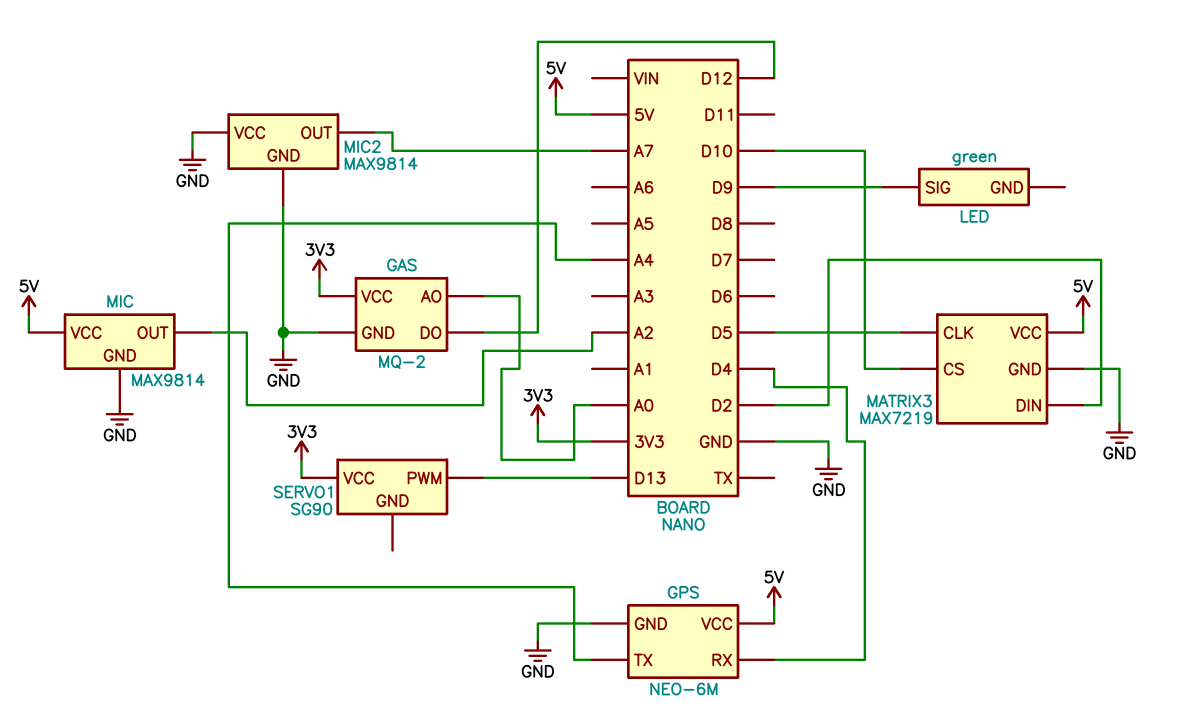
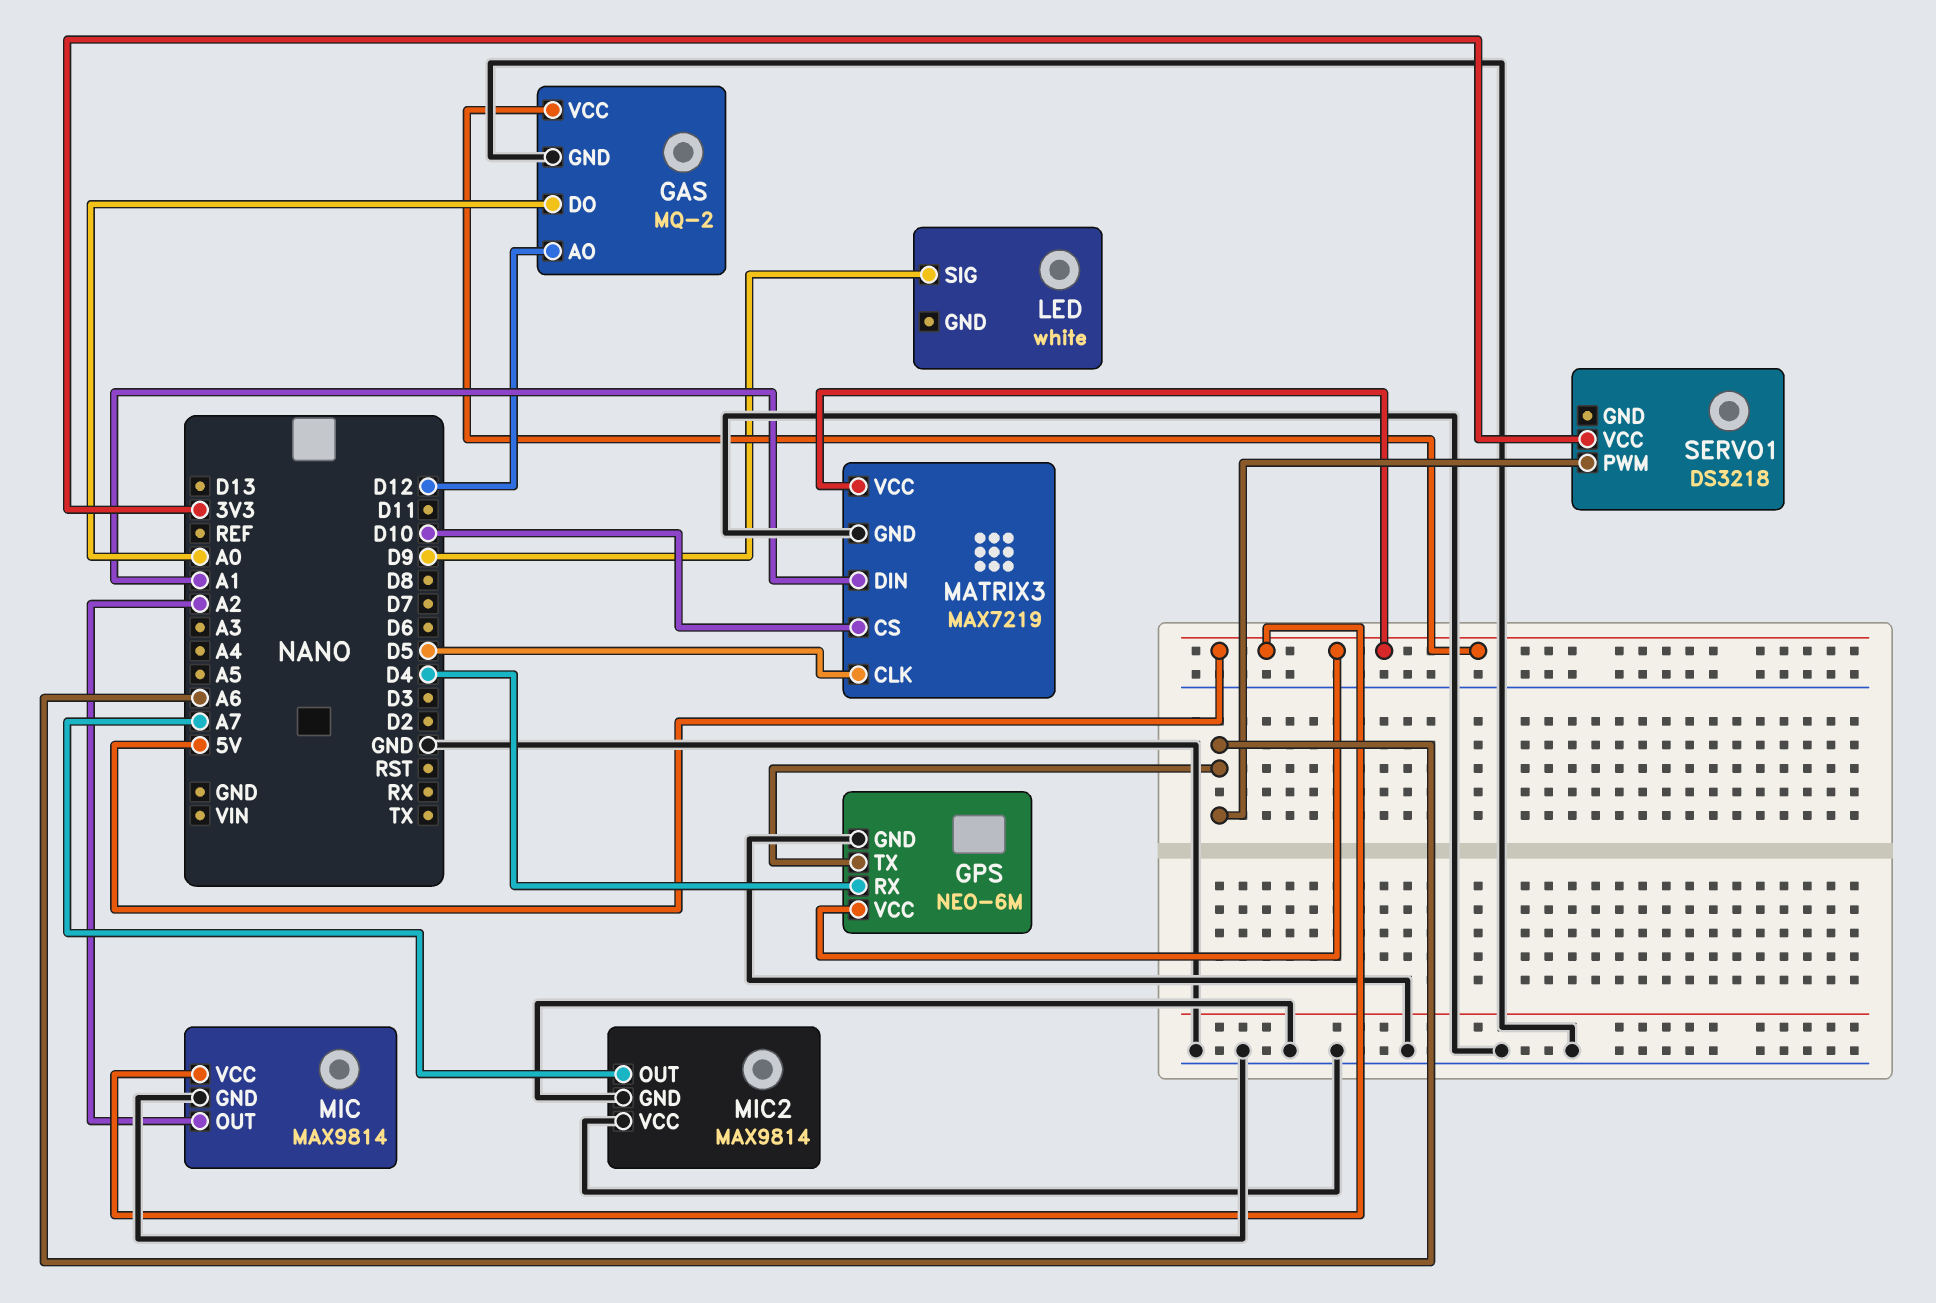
GAS pin AO: A0 -> D12
GAS pin DO: D12 -> A0
GAS pin VCC: 3V3 -> 5V
GPS pin TX: A4 -> A6
LED: green -> white
MATRIX3 pin DIN: D2 -> A1
SERVO1: SG90 -> DS3218
SERVO1 pin PWM: D13 -> A6

